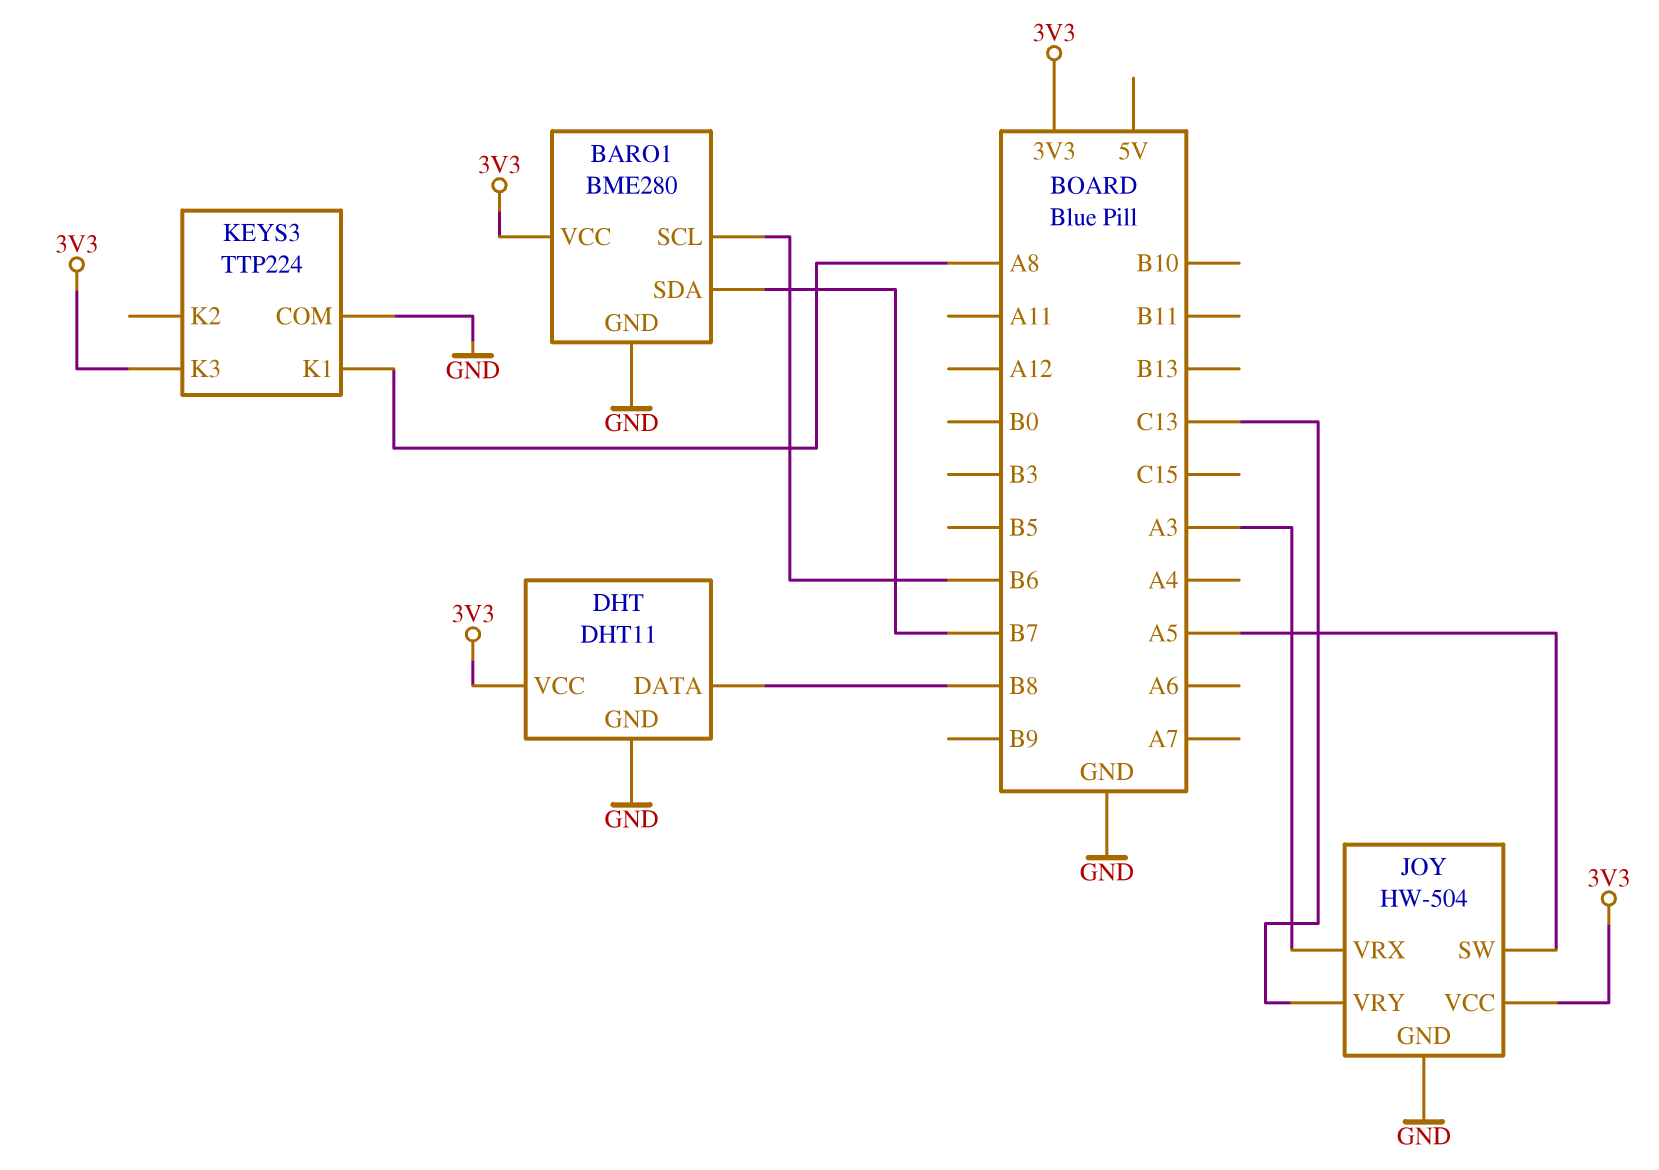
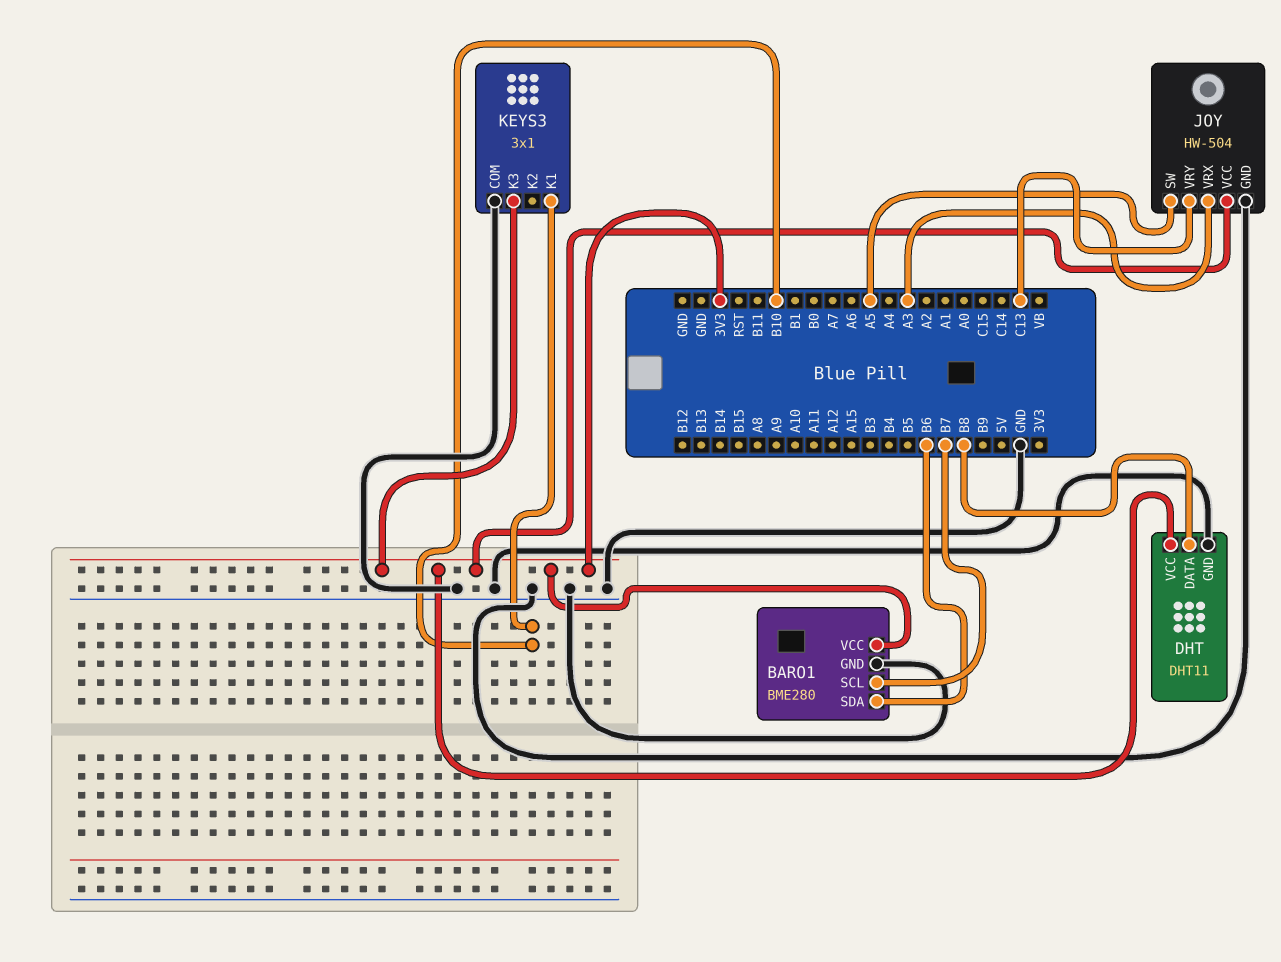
BARO1 pin SCL: B6 -> B7
BARO1 pin SDA: B7 -> B6
KEYS3: TTP224 -> 3x1
KEYS3 pin K1: A8 -> B10

